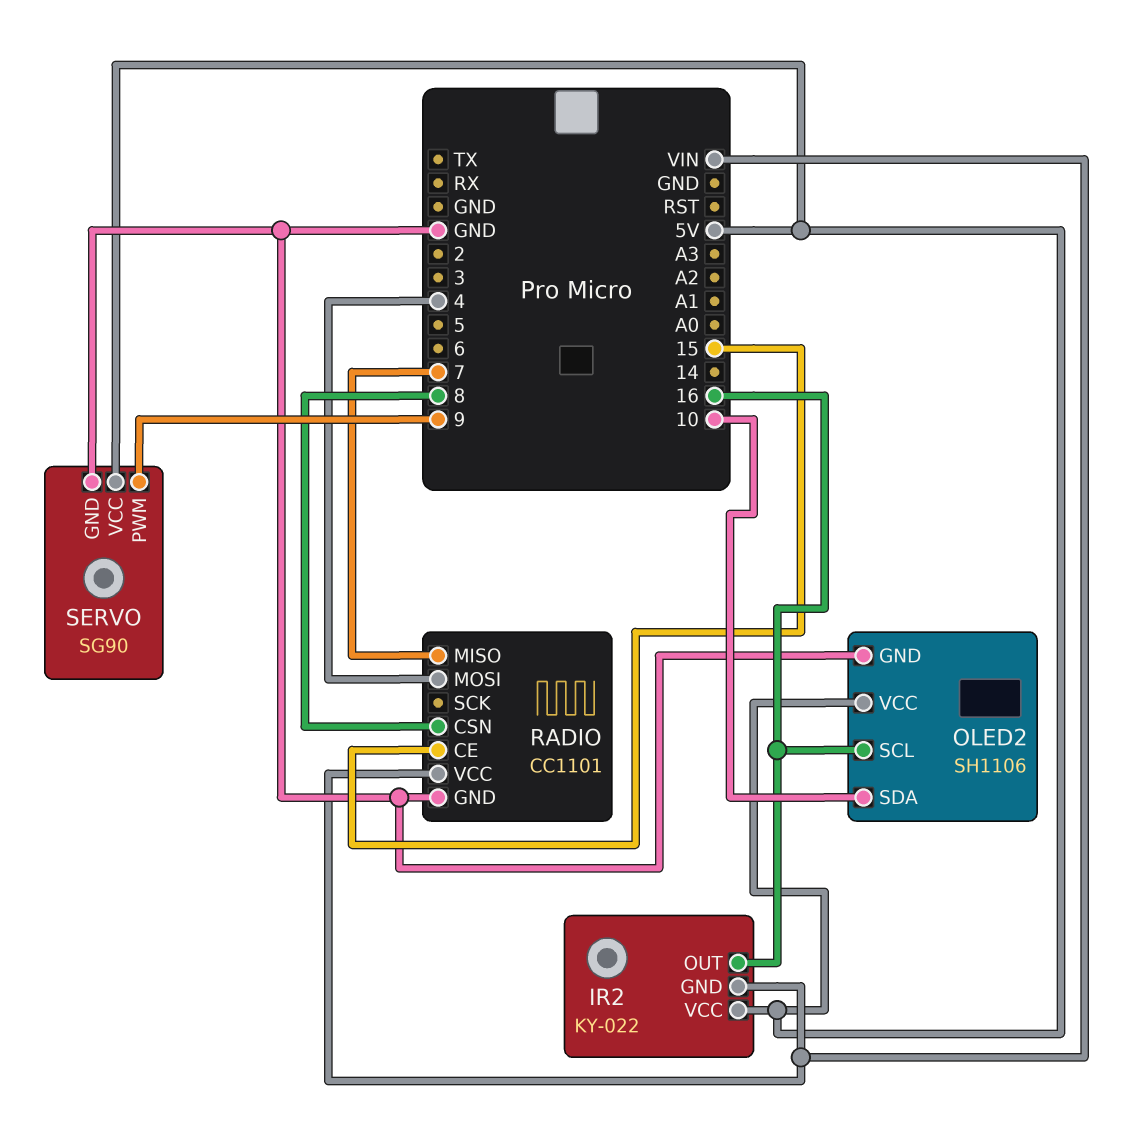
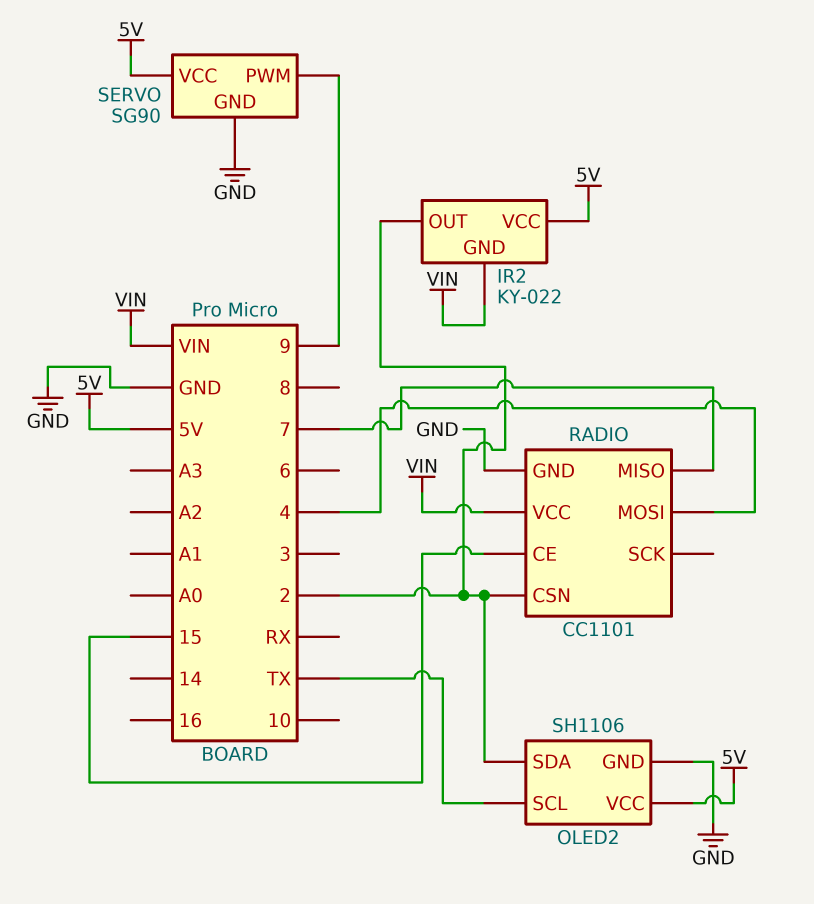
IR2 pin OUT: 16 -> 2
OLED2 pin SCL: 16 -> TX
OLED2 pin SDA: 10 -> 2
RADIO pin CSN: 8 -> 2

